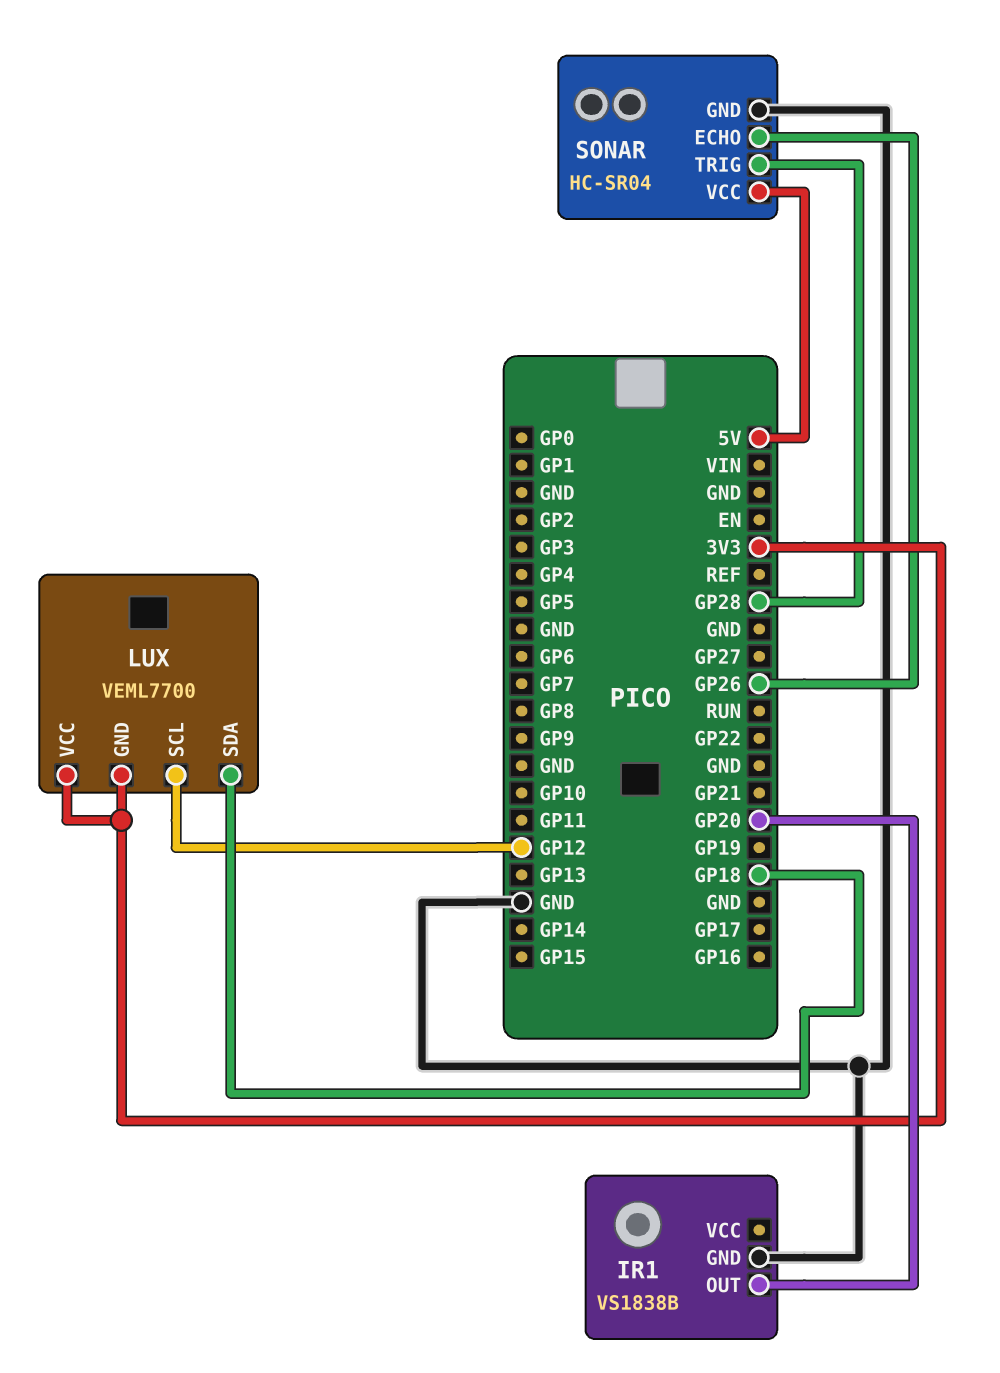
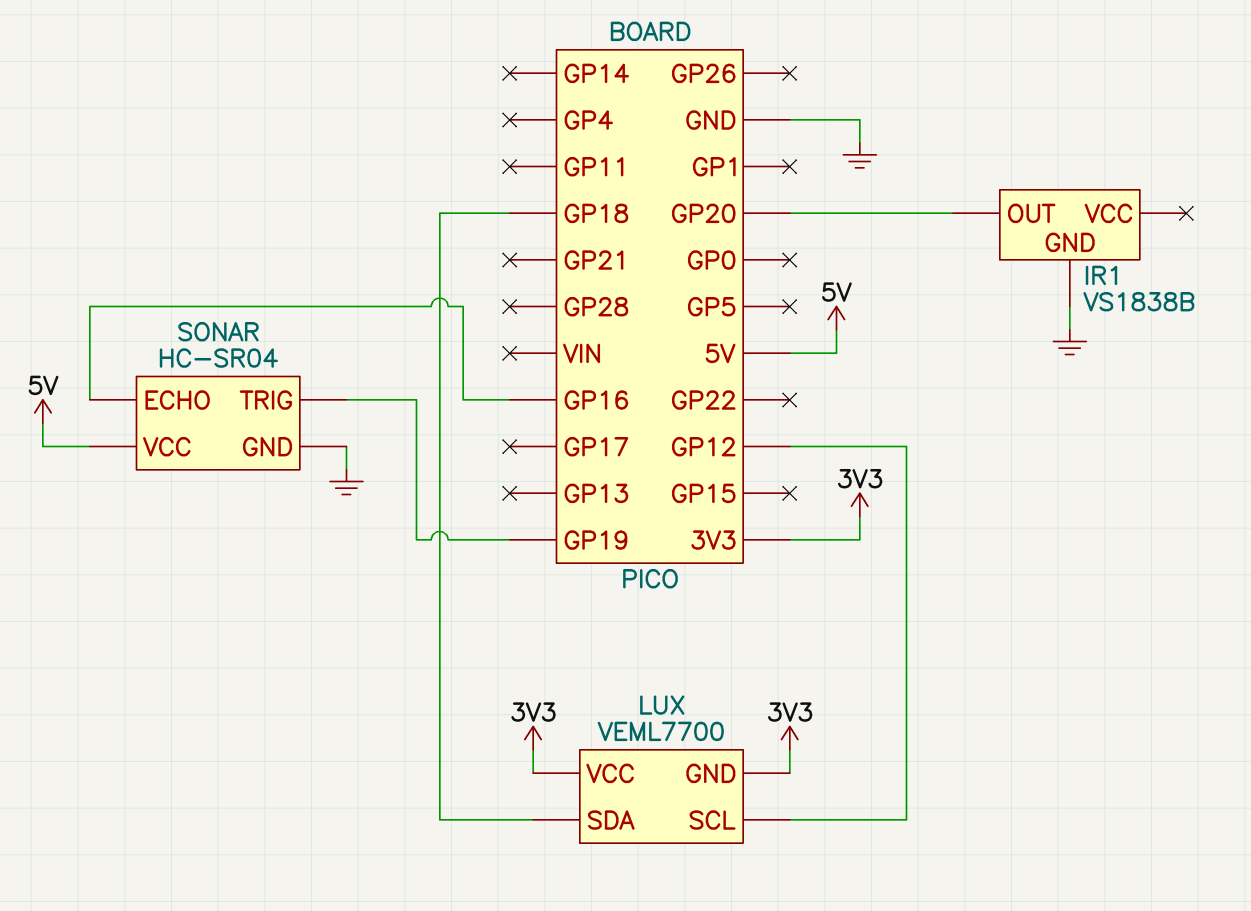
SONAR pin ECHO: GP26 -> GP16
SONAR pin TRIG: GP28 -> GP19

